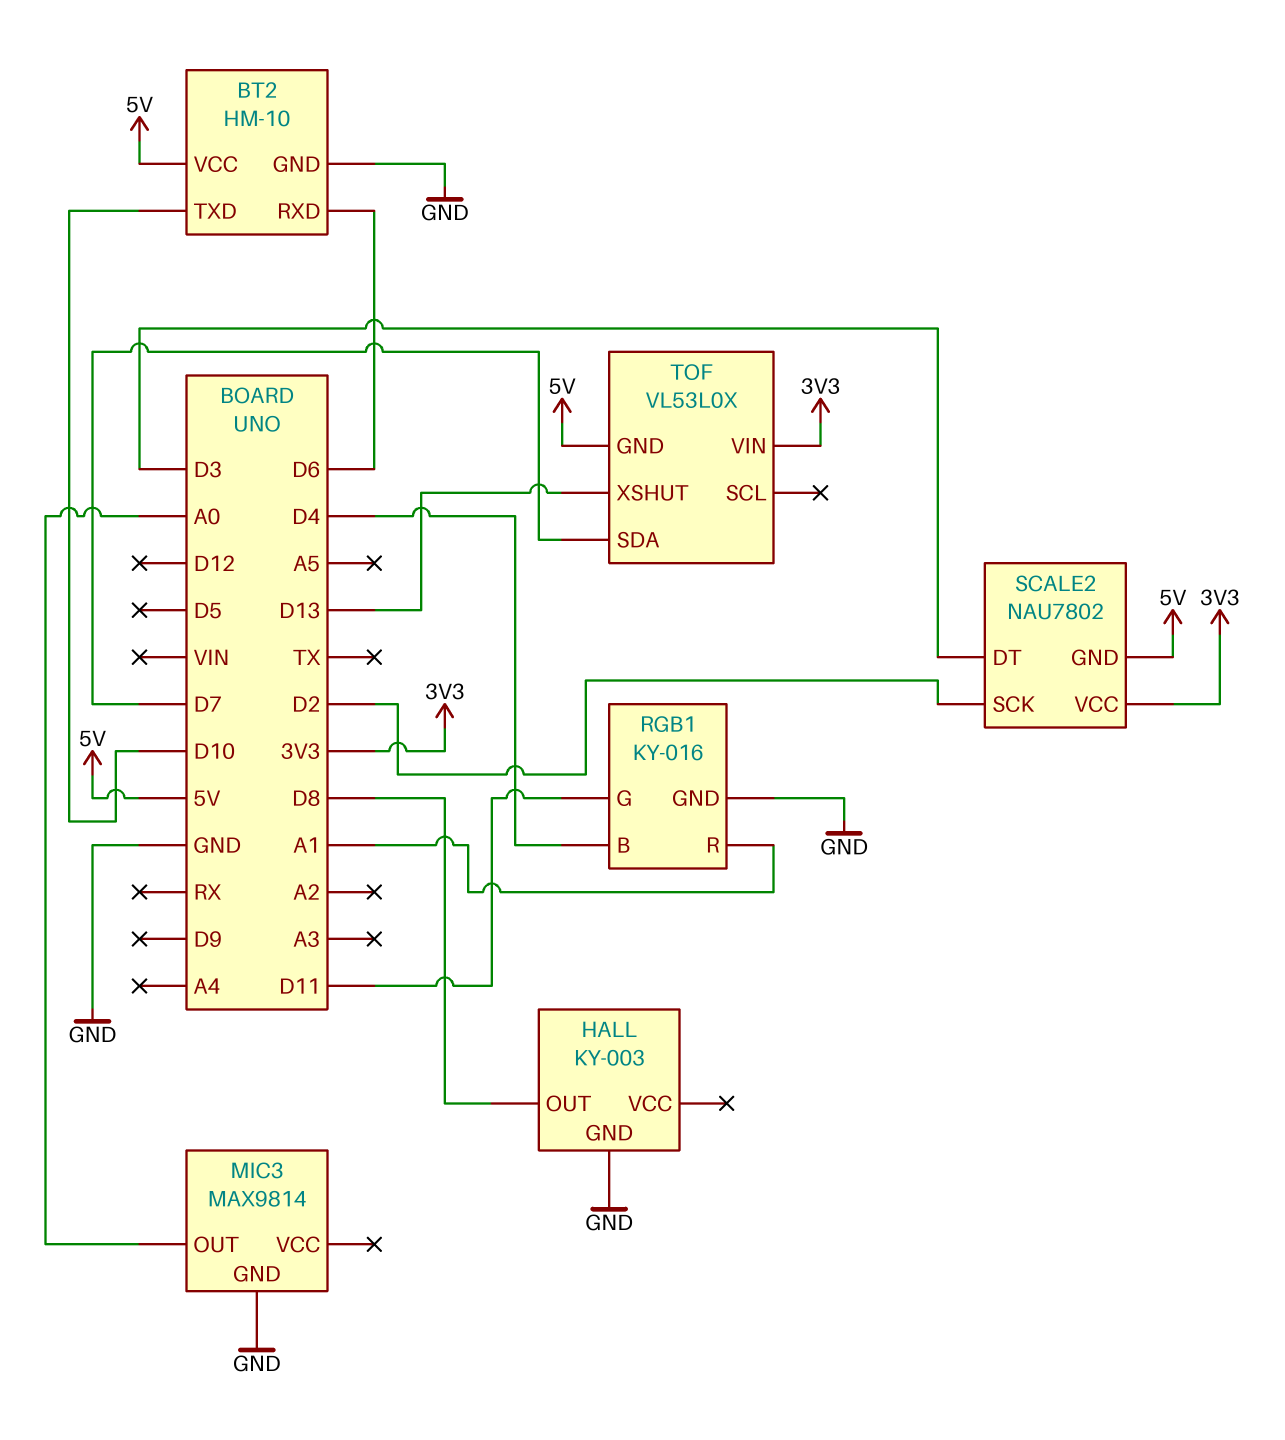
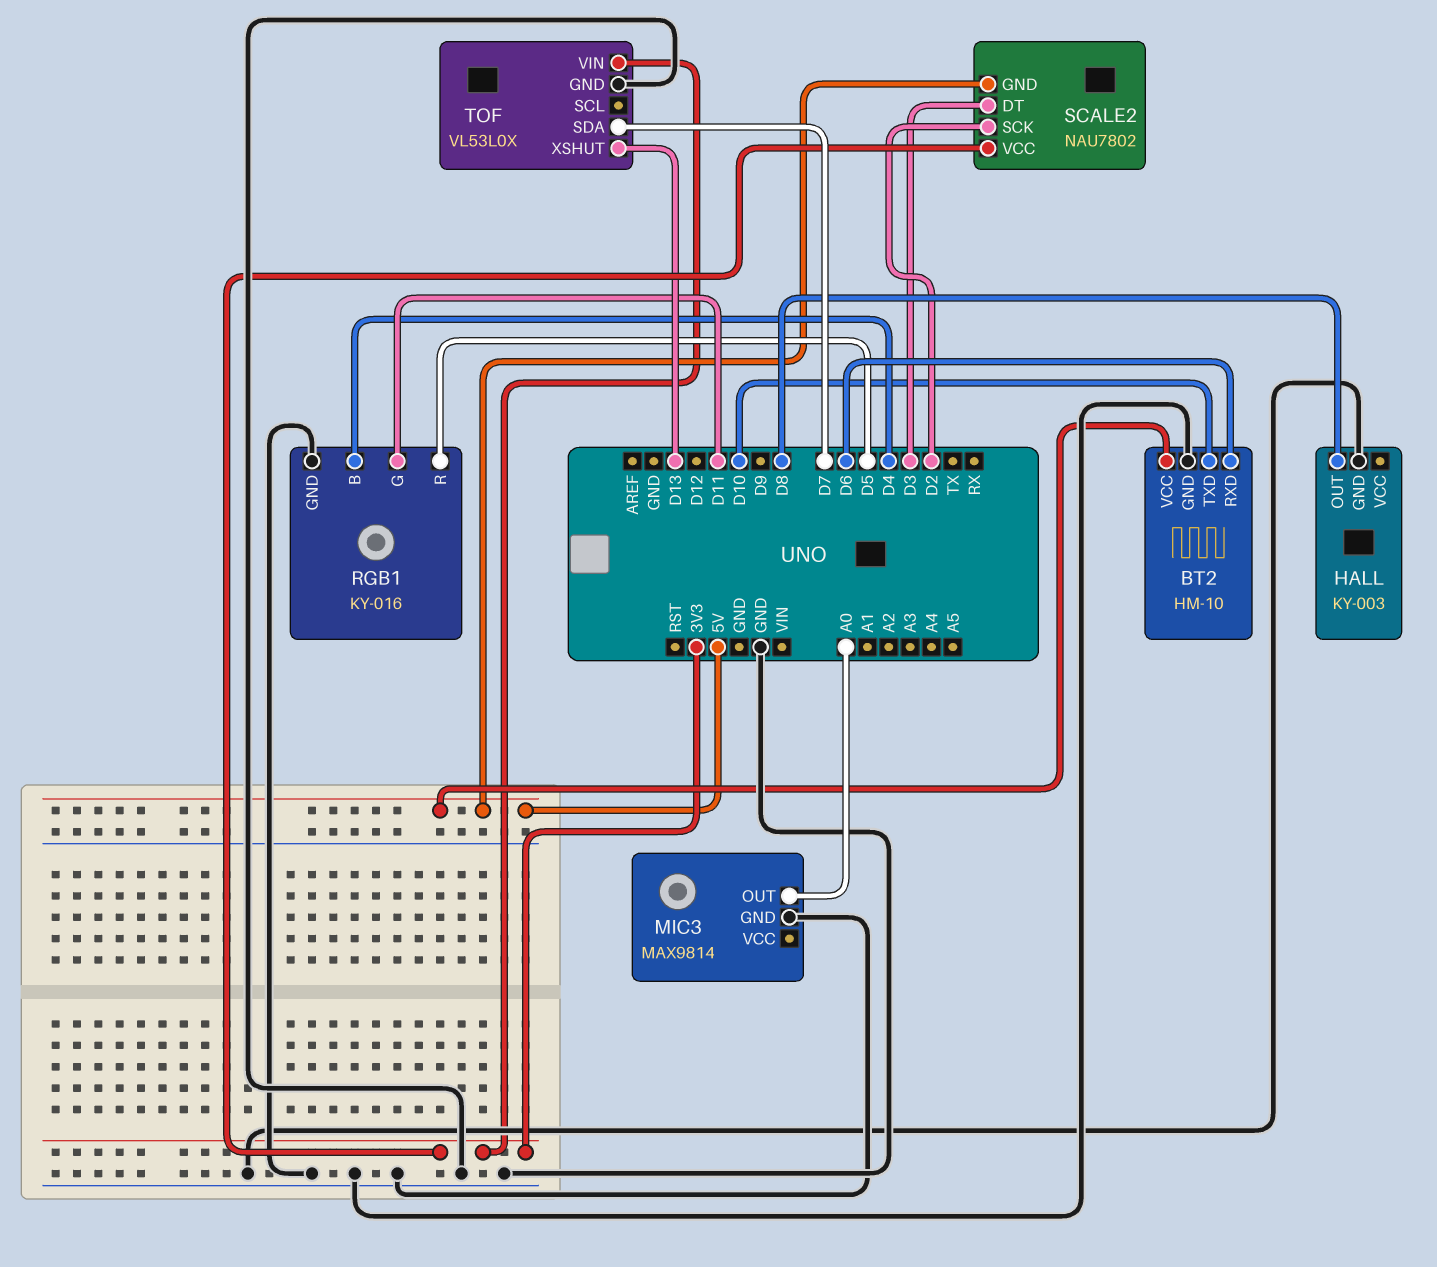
RGB1 pin R: A1 -> D5
TOF pin GND: 5V -> GND

